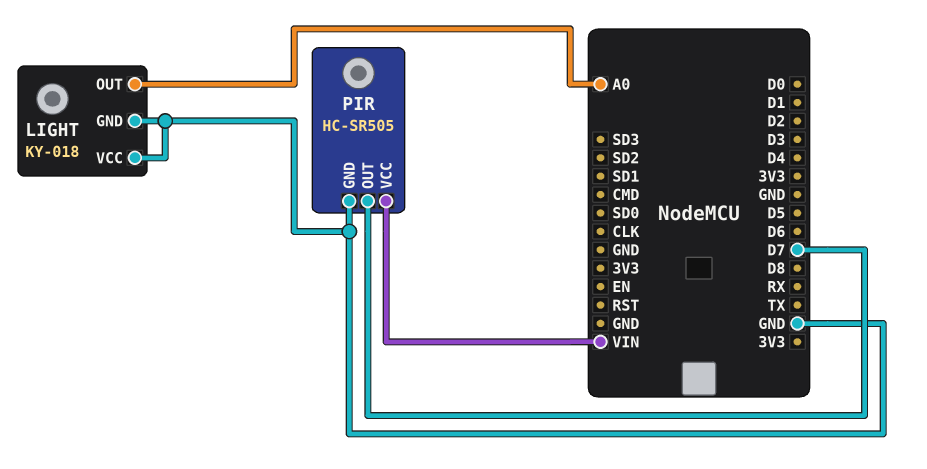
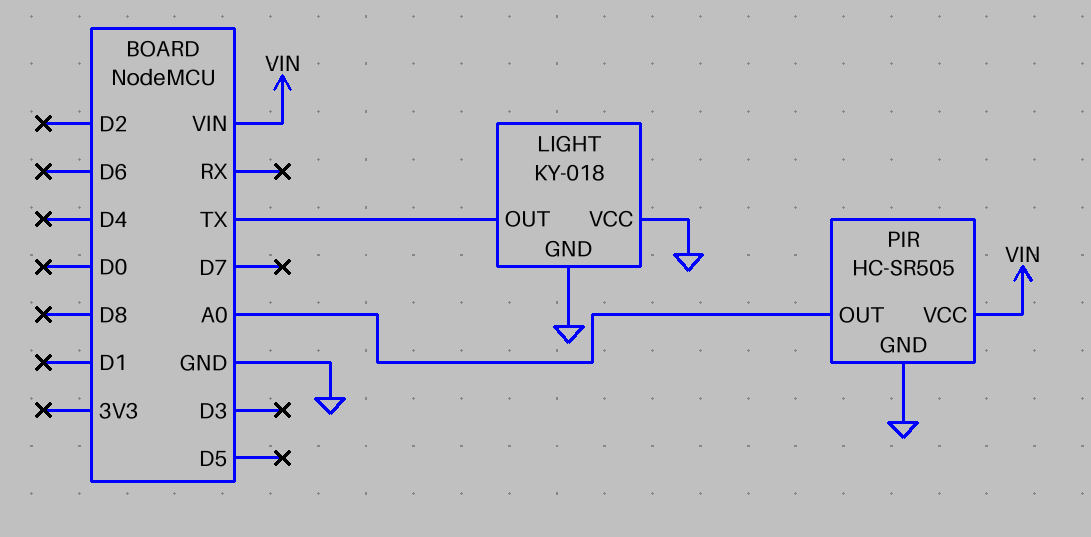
LIGHT pin OUT: A0 -> TX
PIR pin OUT: D7 -> A0

